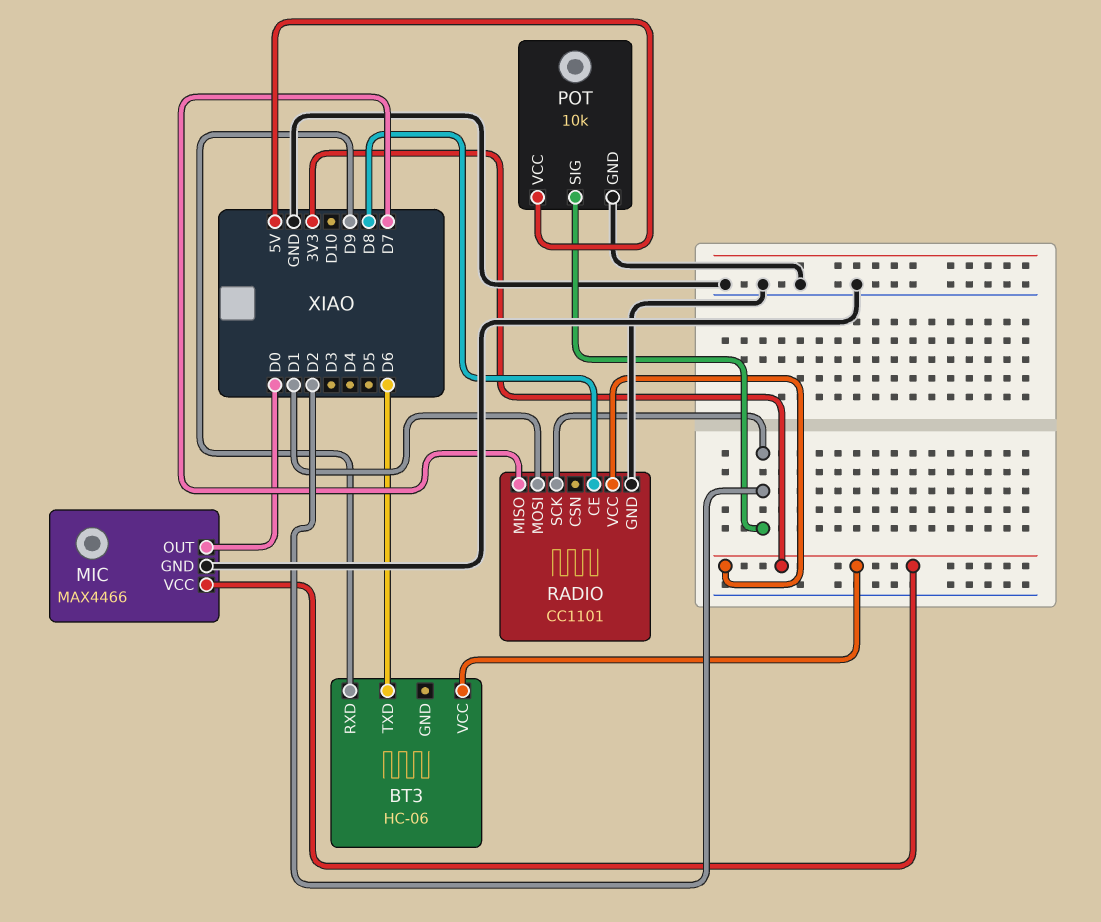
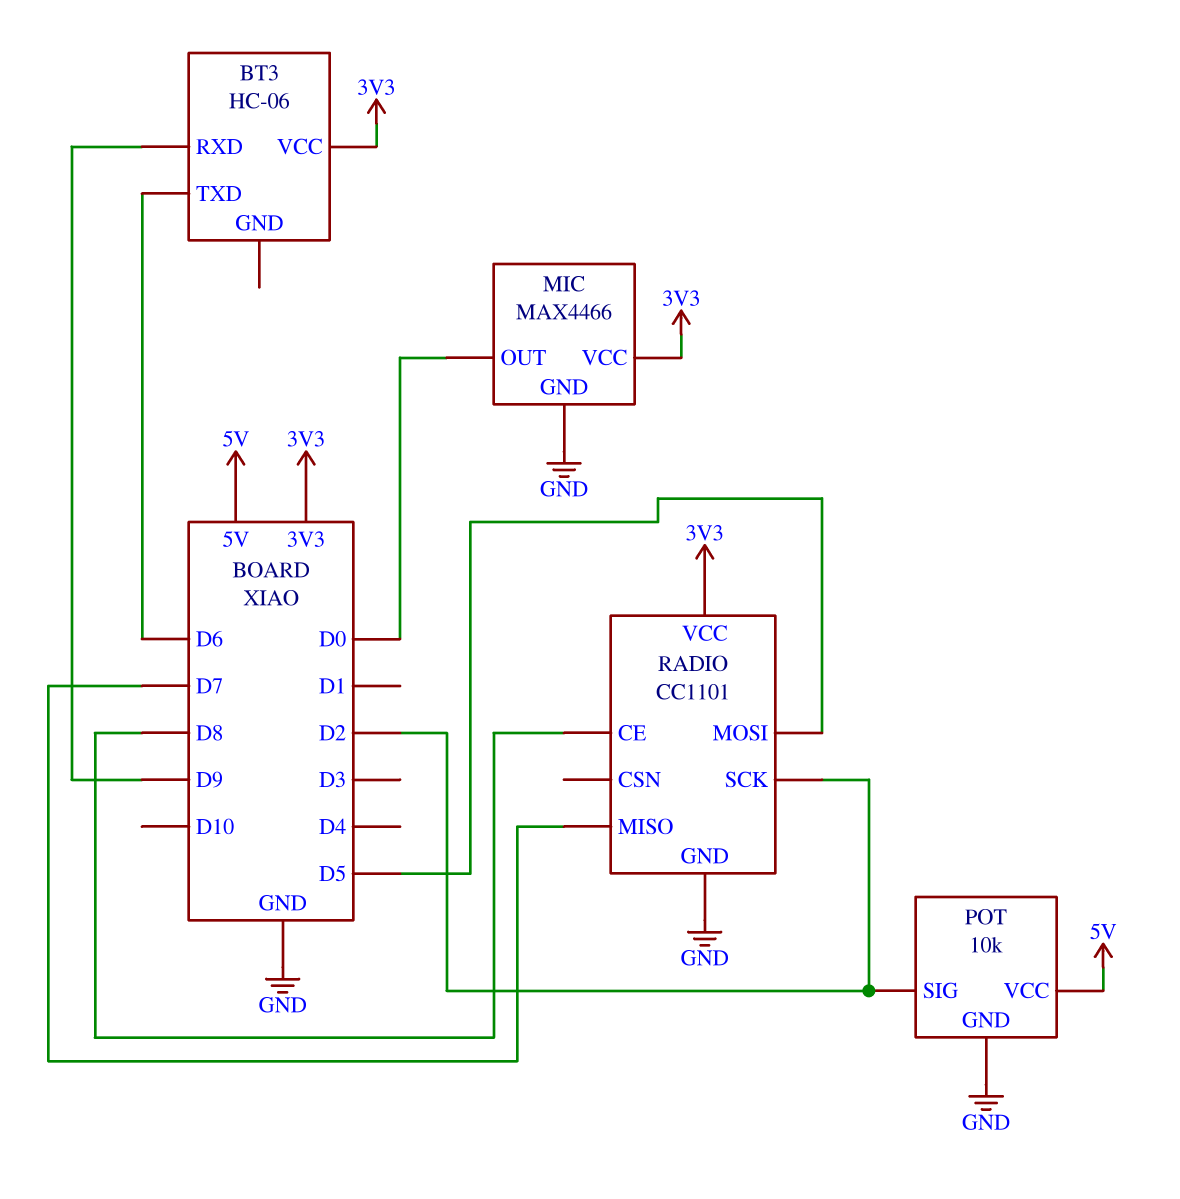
RADIO pin MOSI: D1 -> D5

